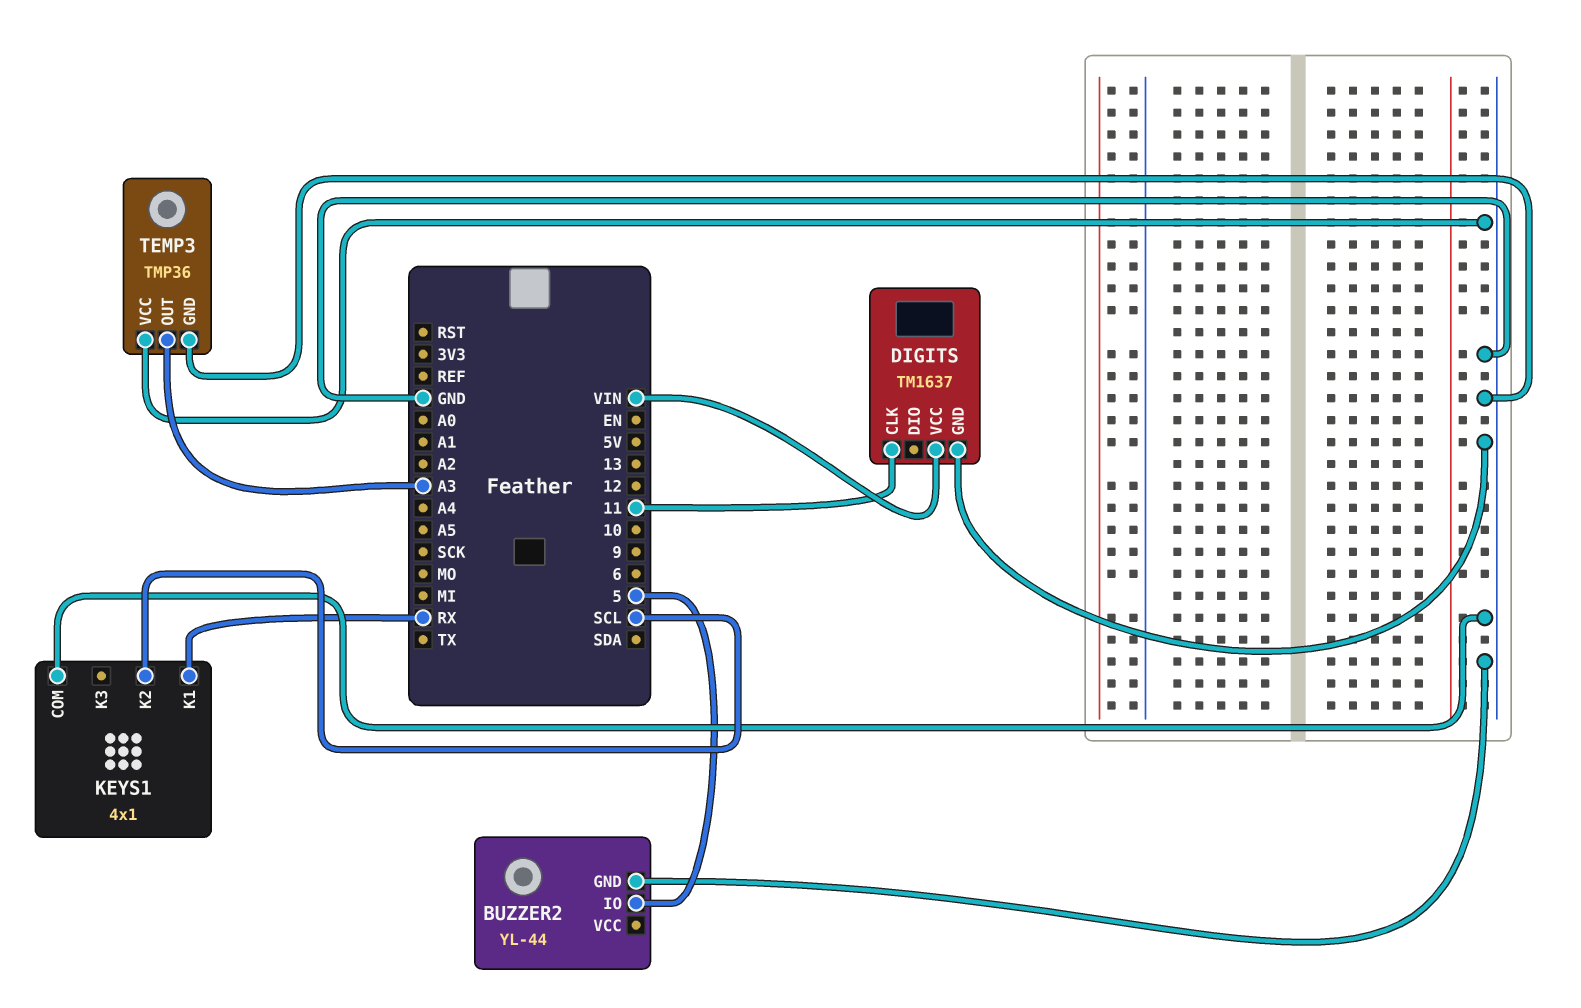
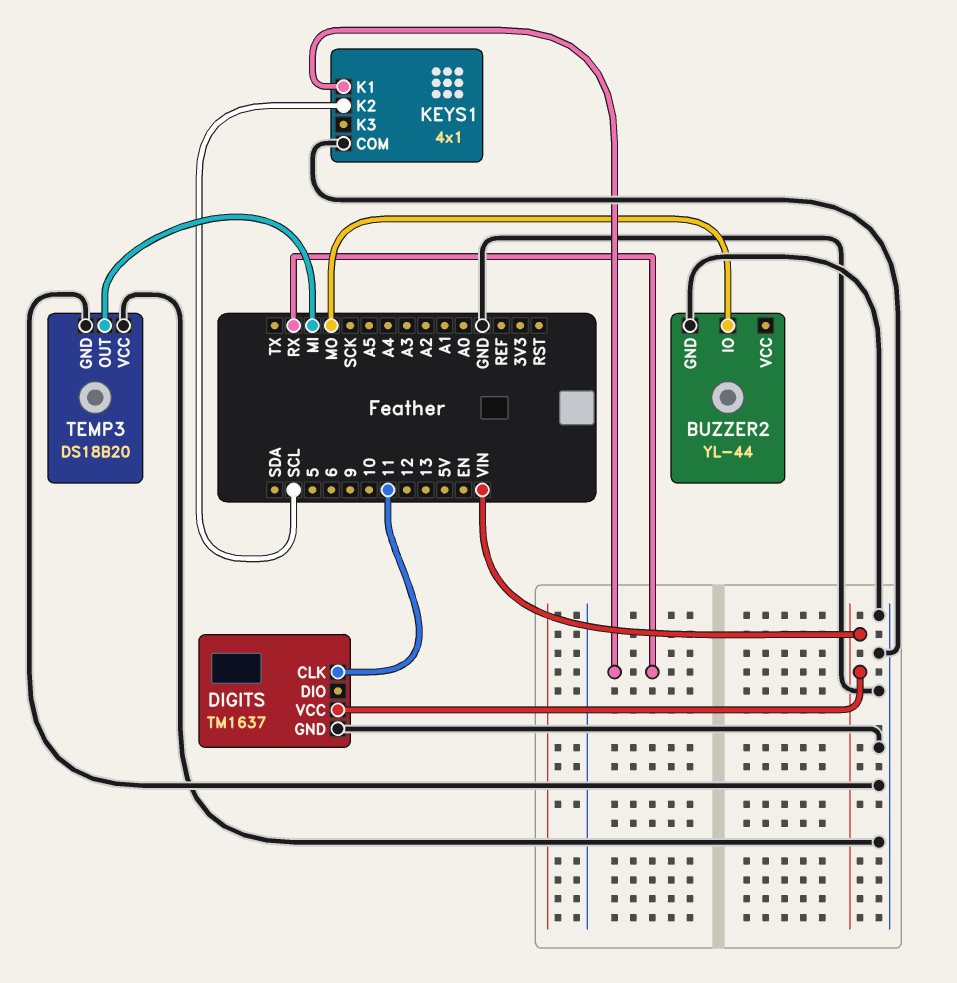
BUZZER2 pin IO: 5 -> MO
TEMP3: TMP36 -> DS18B20
TEMP3 pin OUT: A3 -> MI

